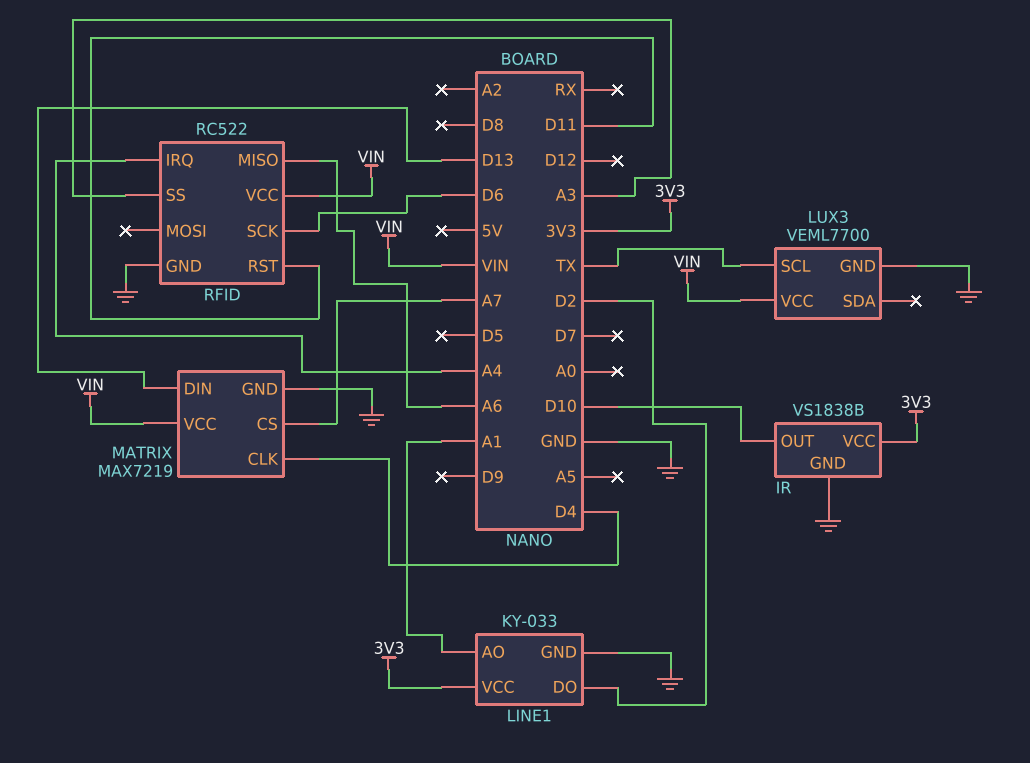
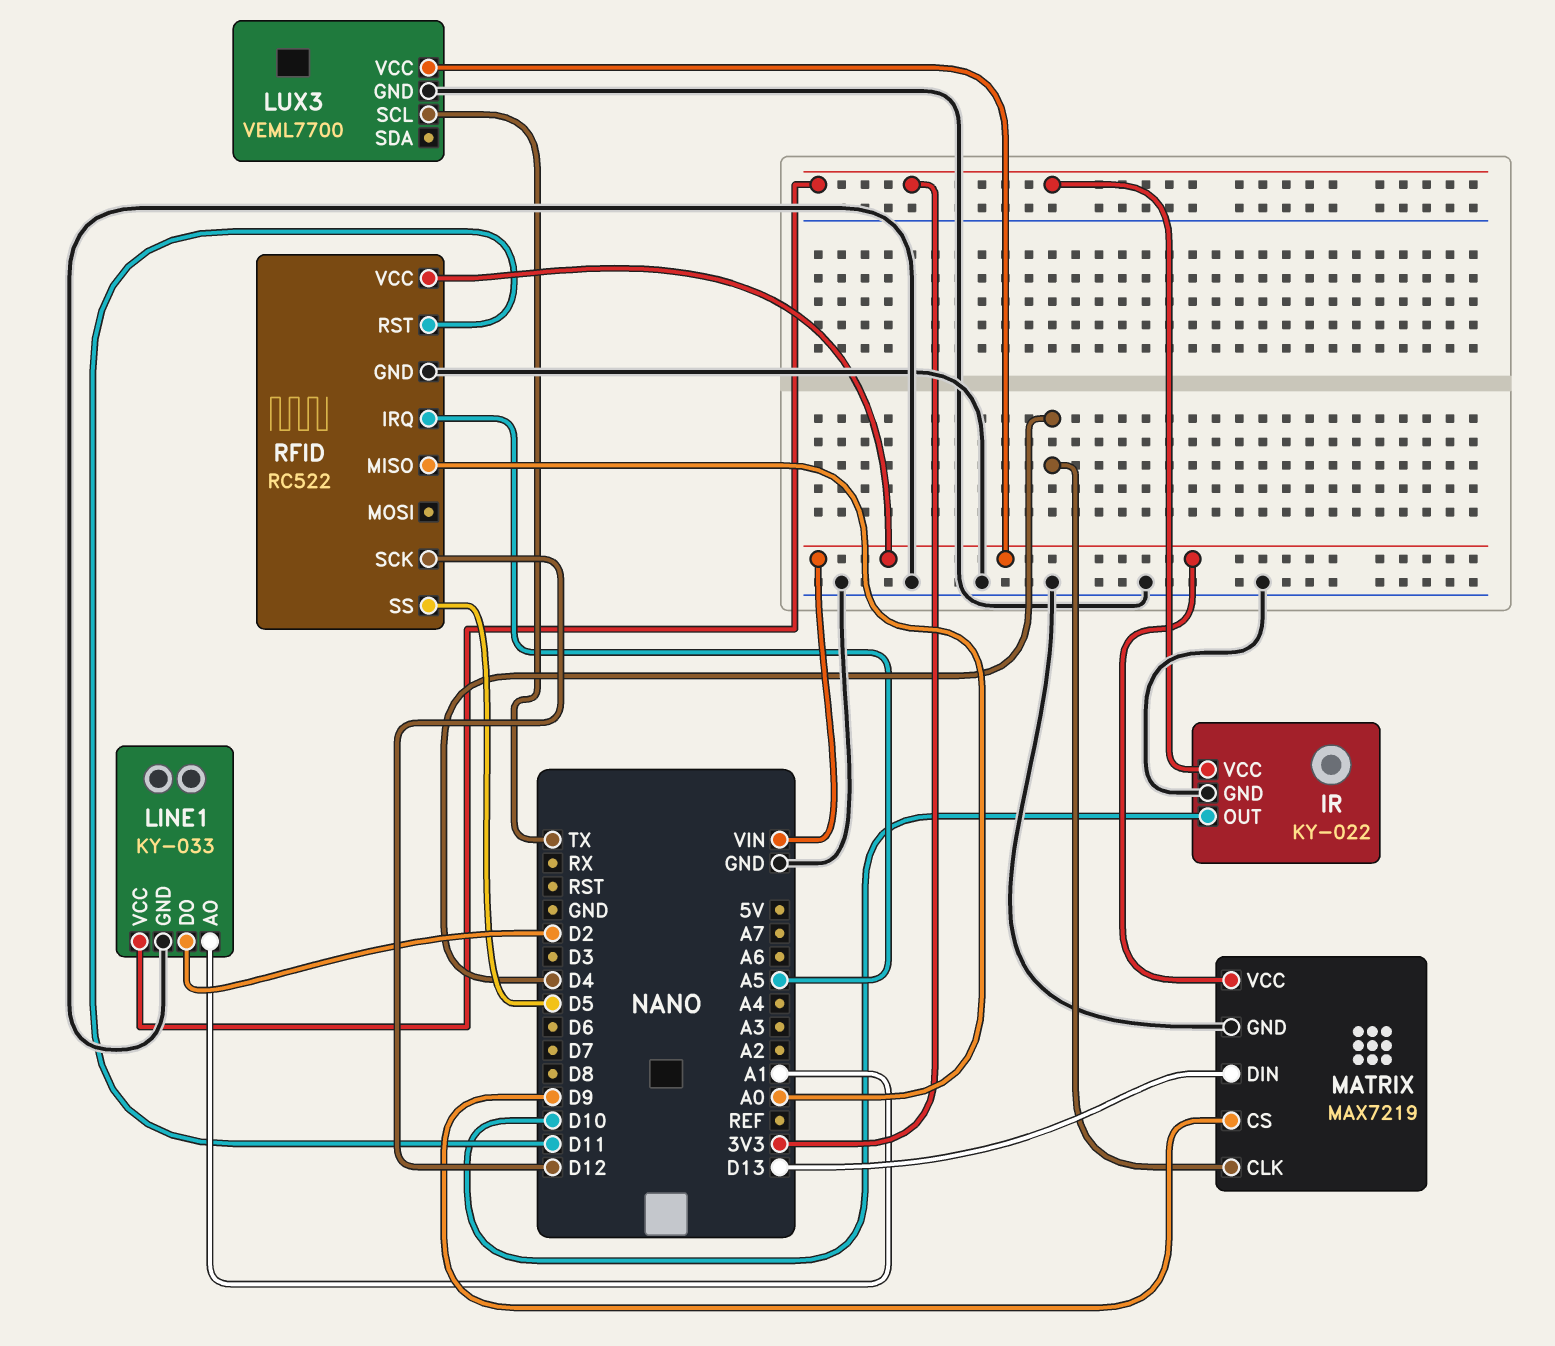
IR: VS1838B -> KY-022
MATRIX pin CS: A7 -> D9
RFID pin IRQ: A4 -> A5
RFID pin MISO: A6 -> A0
RFID pin SCK: D6 -> D12
RFID pin SS: A3 -> D5

